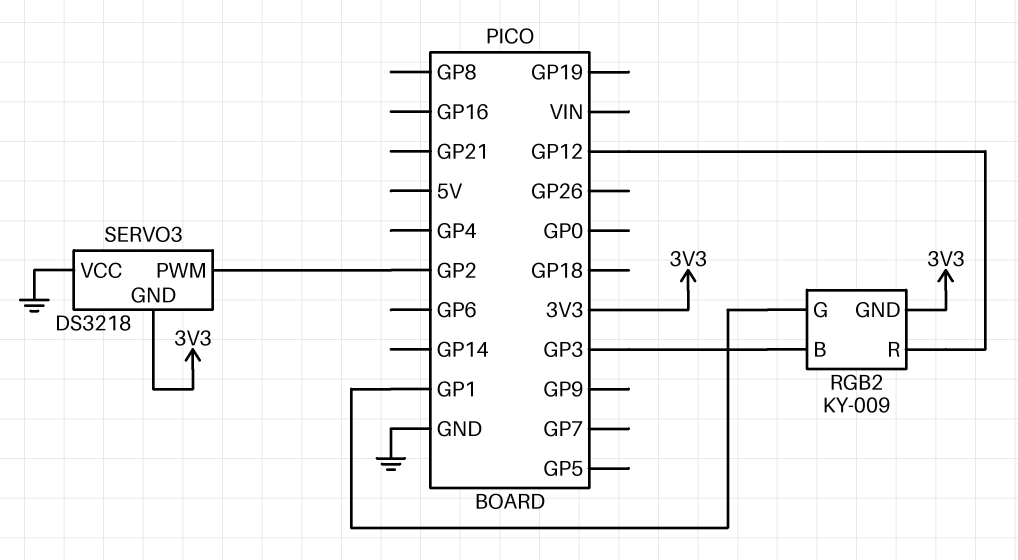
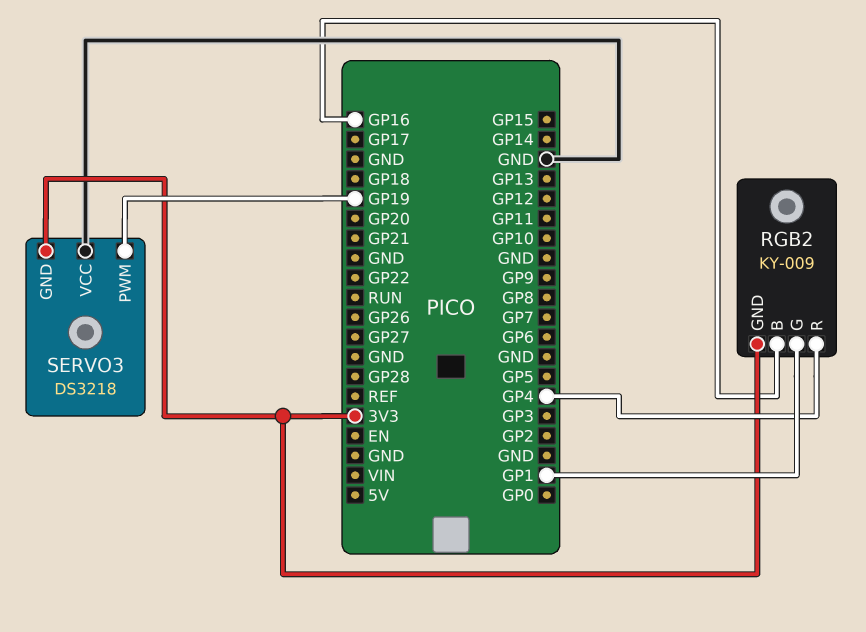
RGB2 pin B: GP3 -> GP16
RGB2 pin R: GP12 -> GP4
SERVO3 pin PWM: GP2 -> GP19

